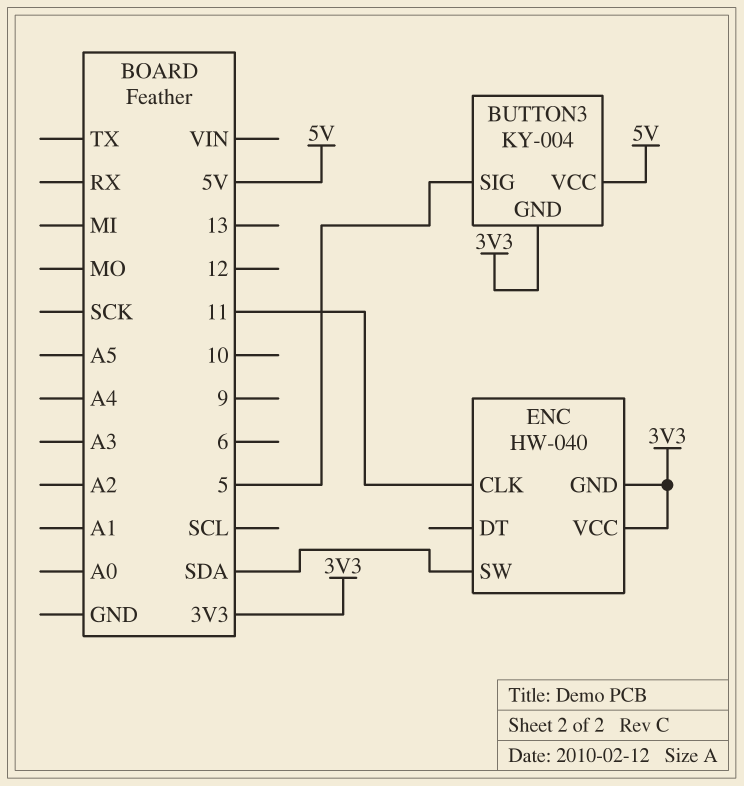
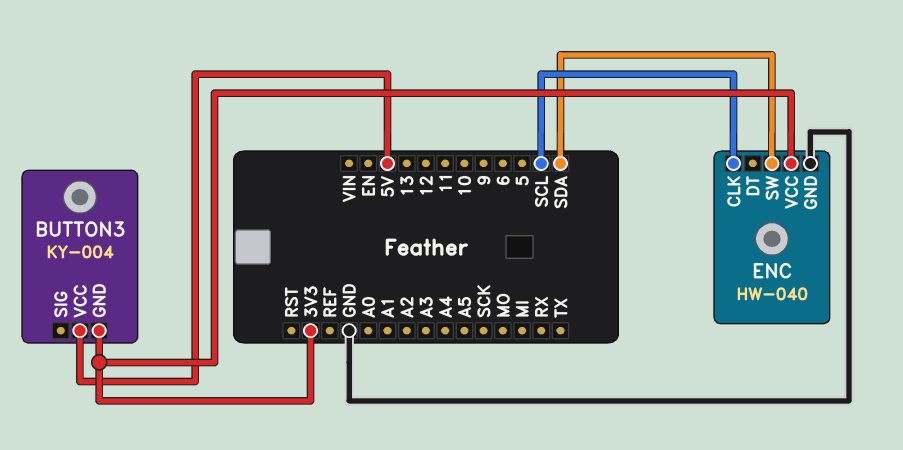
BUTTON3 pin SIG: 5 -> none
ENC pin CLK: 11 -> SCL
ENC pin GND: 3V3 -> GND

